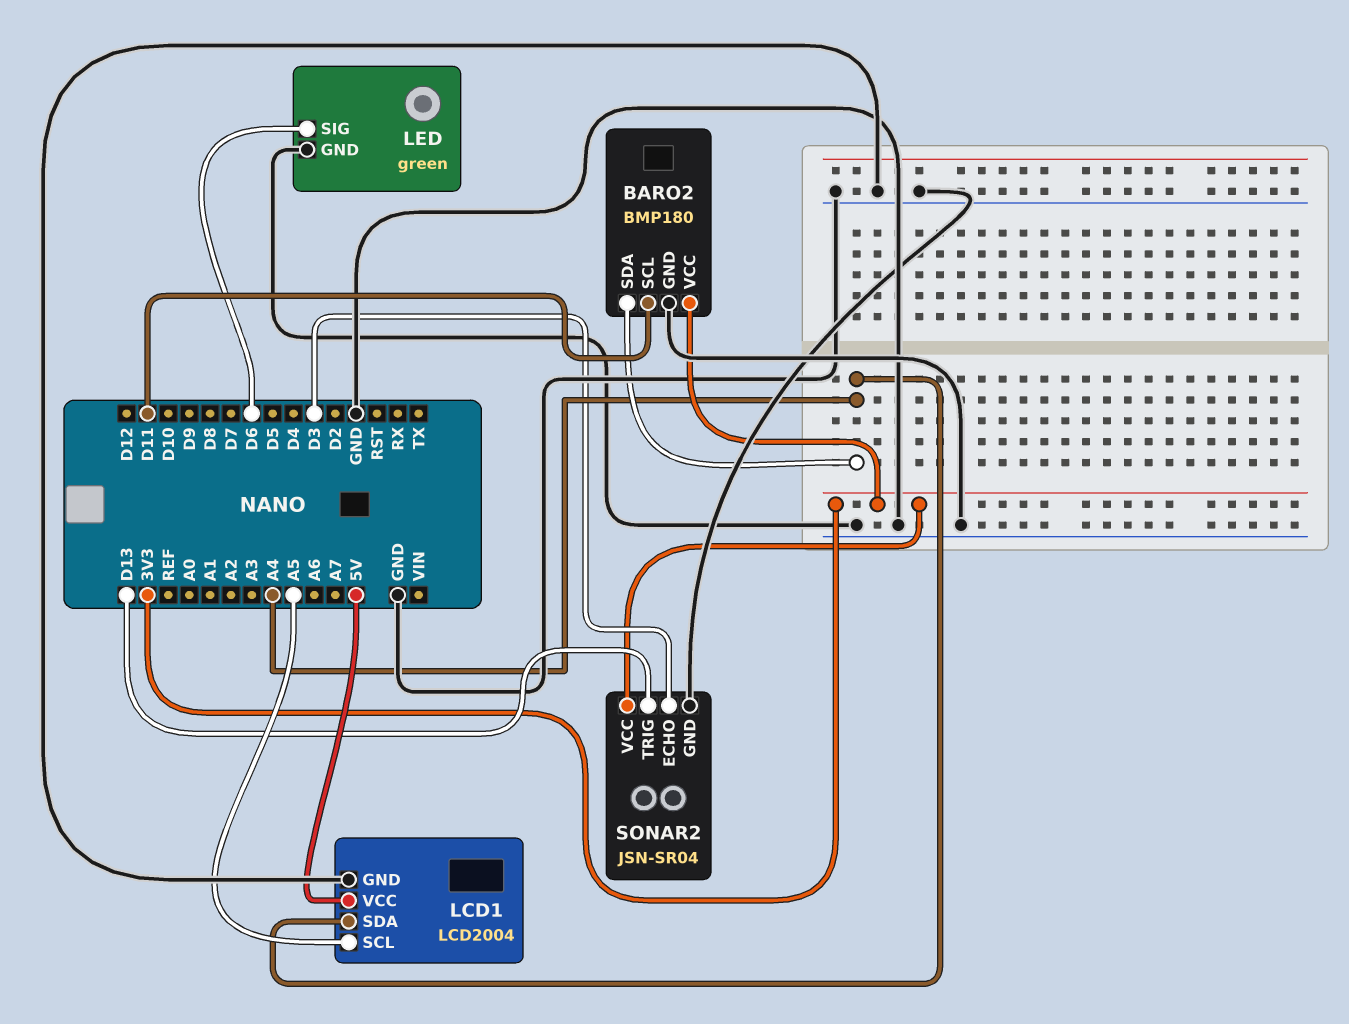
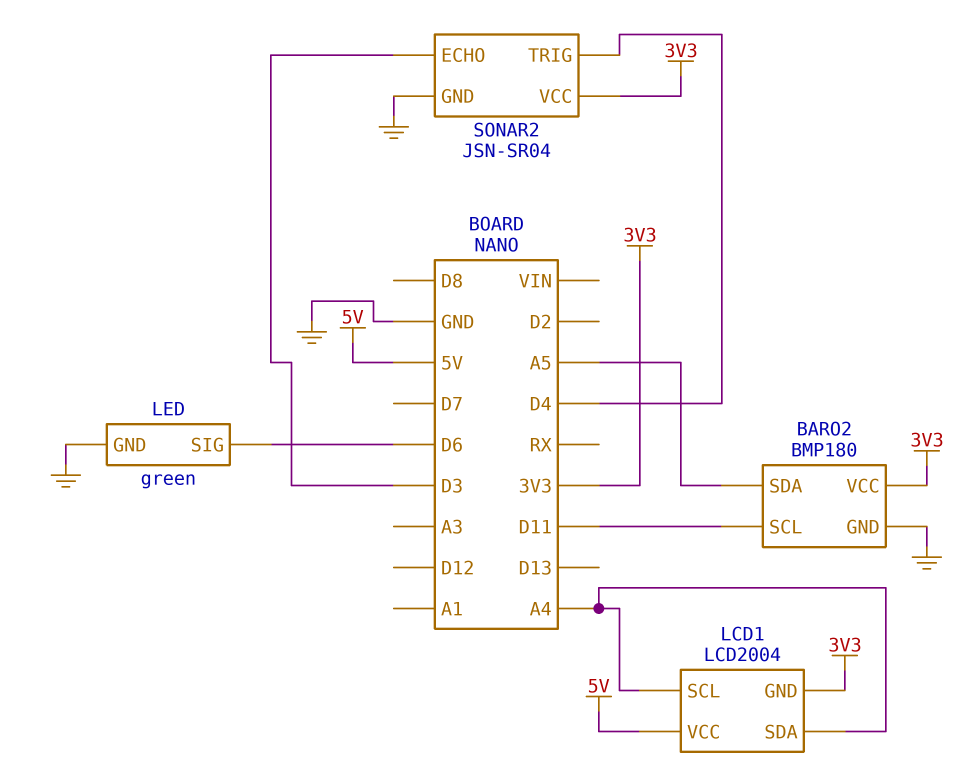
BARO2 pin SDA: A4 -> A5
LCD1 pin GND: GND -> 3V3
LCD1 pin SCL: A5 -> A4
SONAR2 pin TRIG: D13 -> D4

